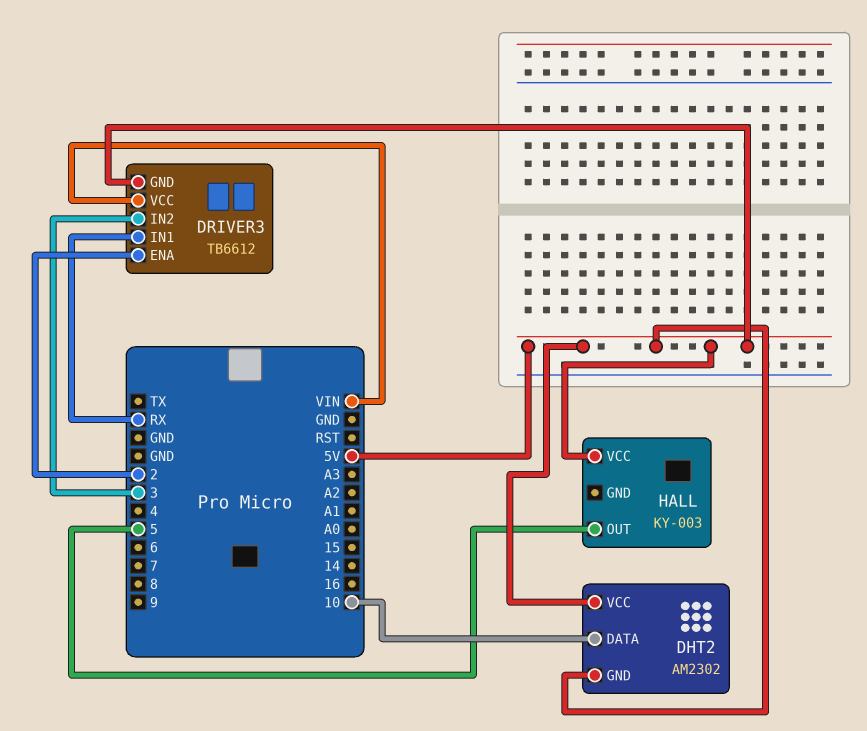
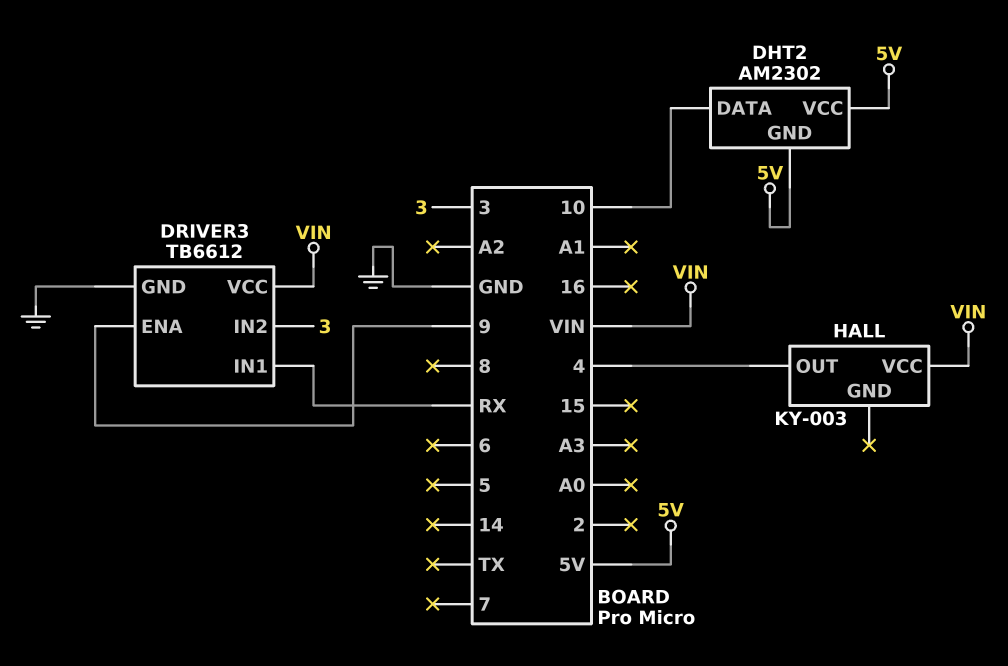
DRIVER3 pin ENA: 2 -> 9
DRIVER3 pin GND: 5V -> GND
HALL pin OUT: 5 -> 4
HALL pin VCC: 5V -> VIN

